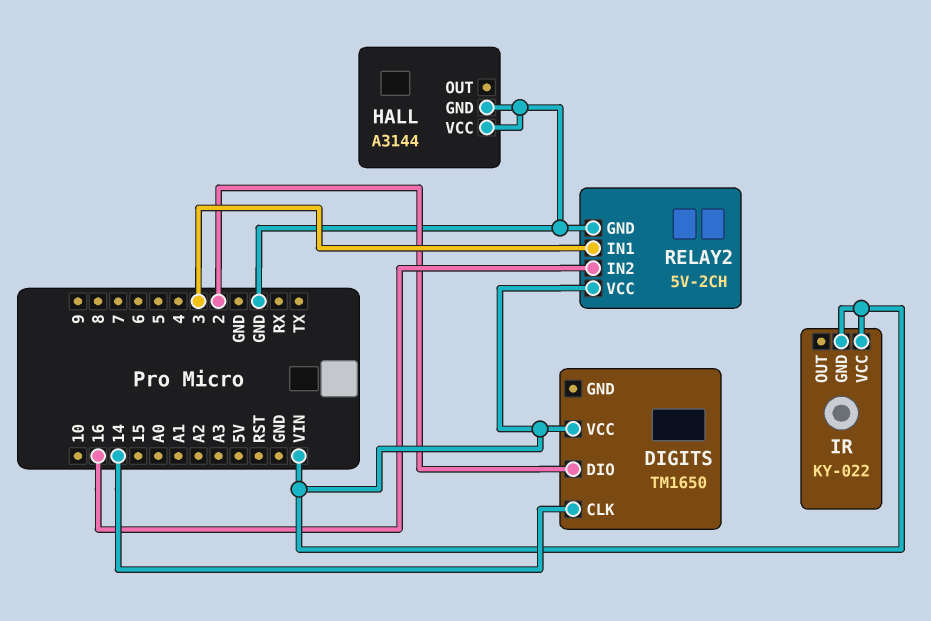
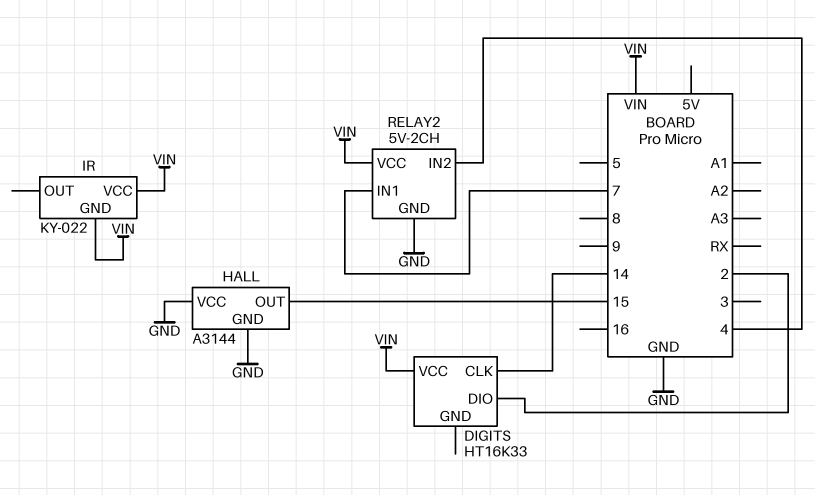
DIGITS: TM1650 -> HT16K33
HALL pin OUT: none -> 15
RELAY2 pin IN1: 3 -> 7
RELAY2 pin IN2: 16 -> 4

